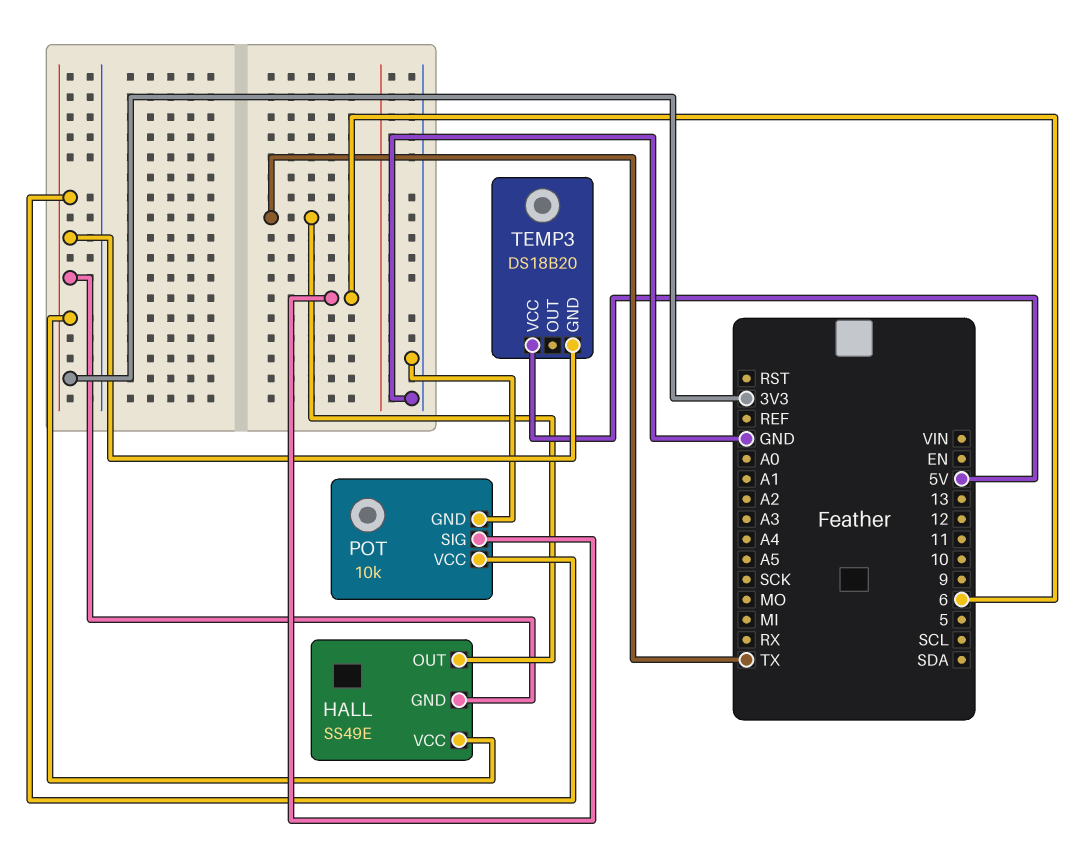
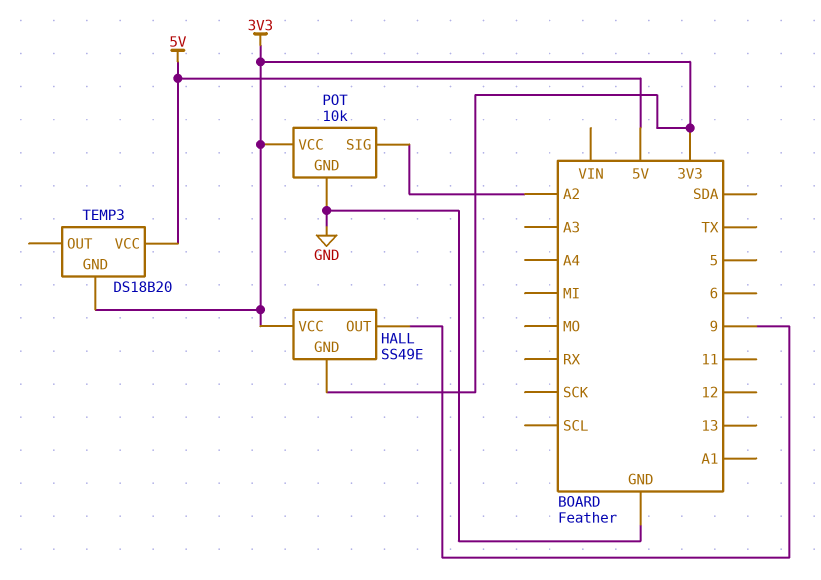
HALL pin OUT: TX -> 9
POT pin SIG: 6 -> A2

